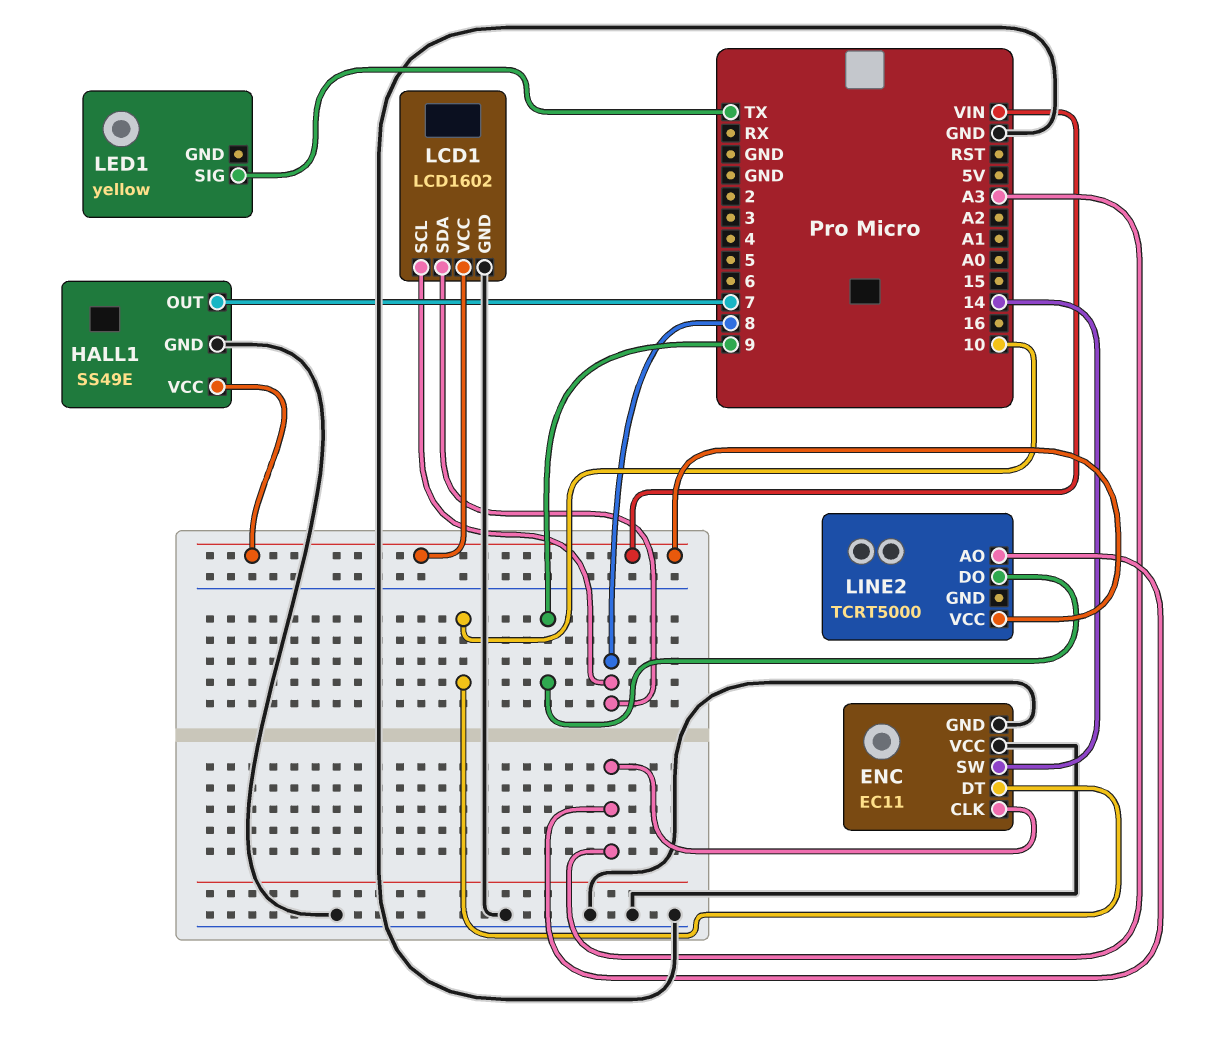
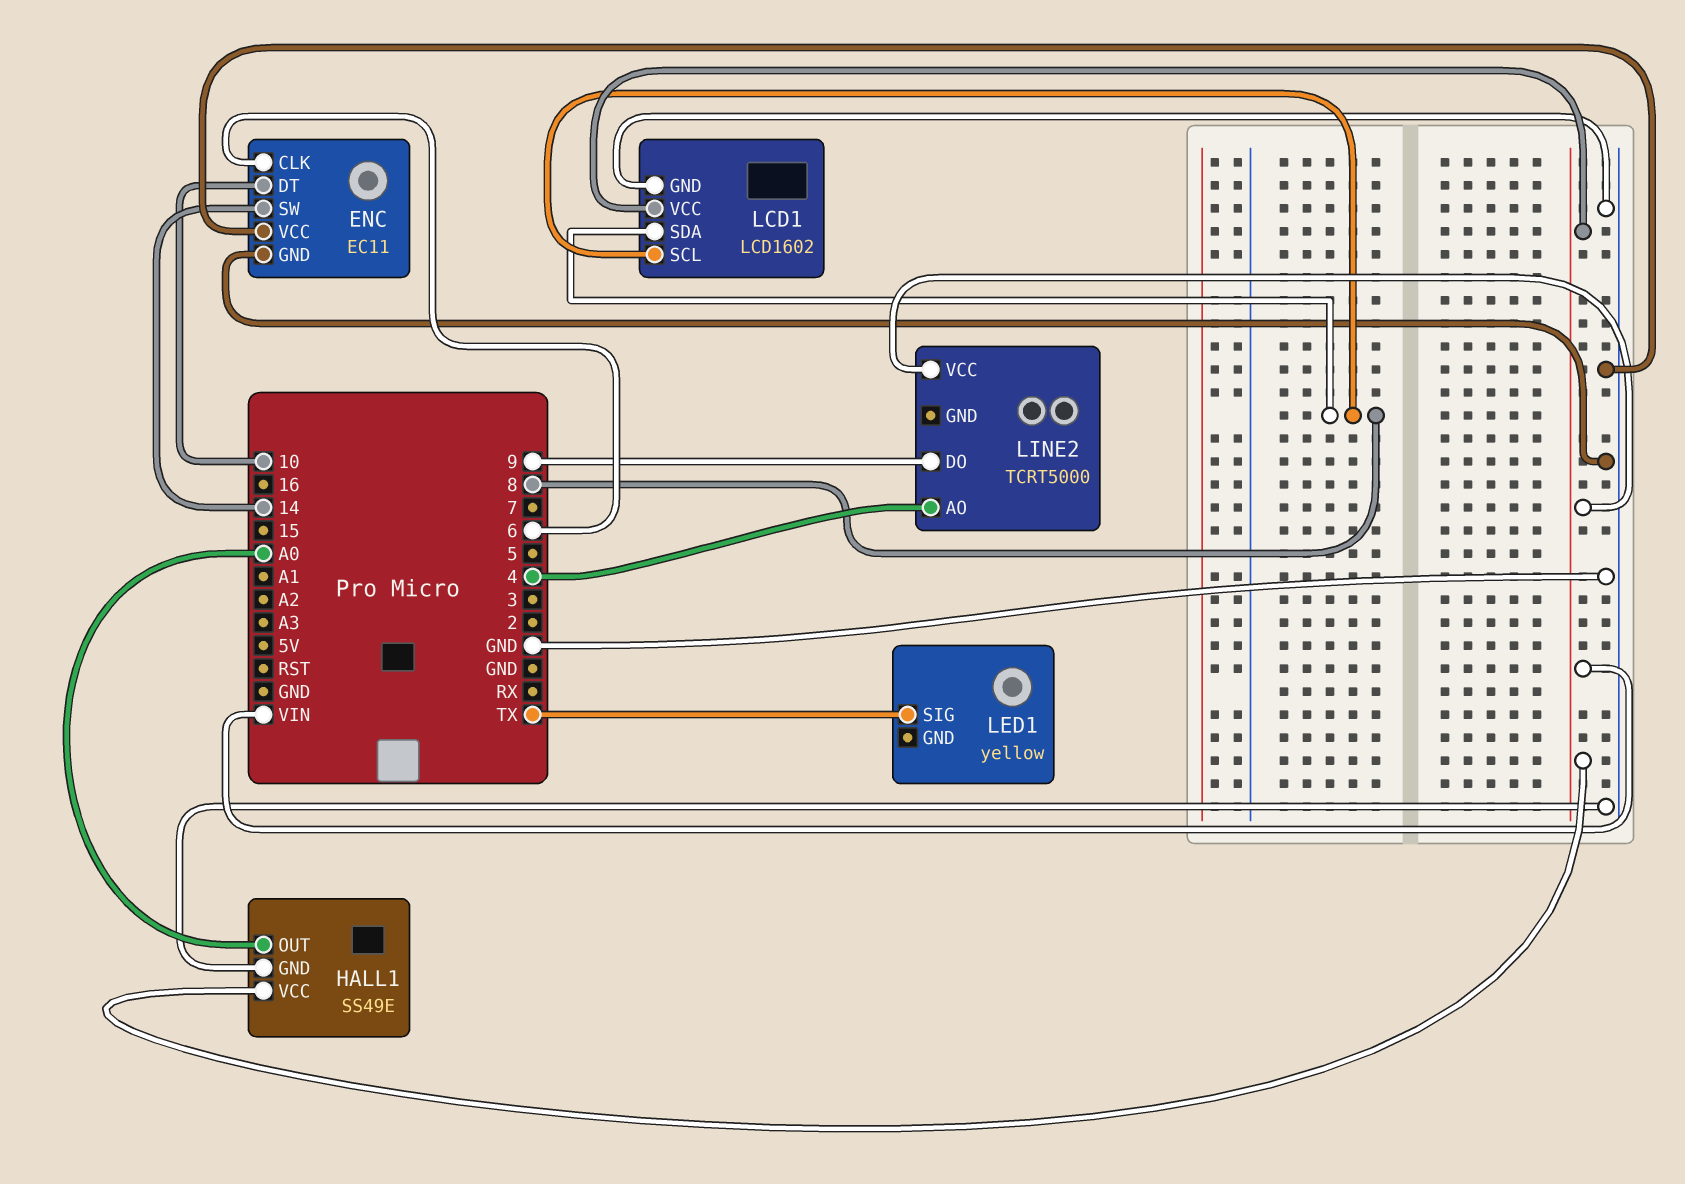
ENC pin CLK: A3 -> 6
HALL1 pin OUT: 7 -> A0
LINE2 pin AO: A3 -> 4

